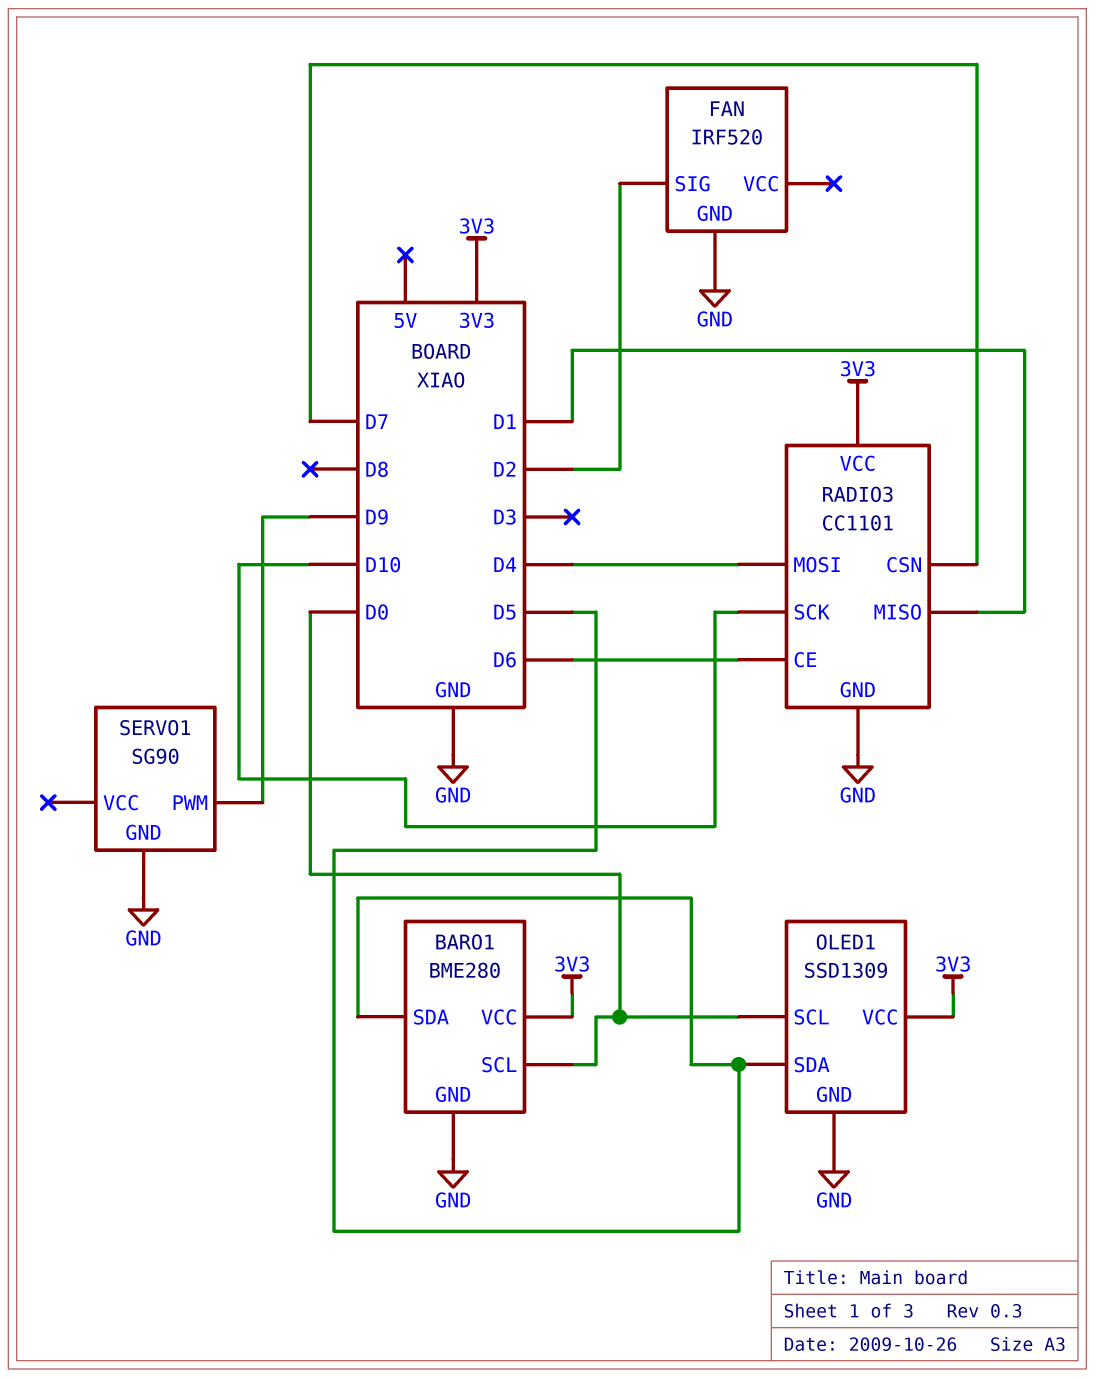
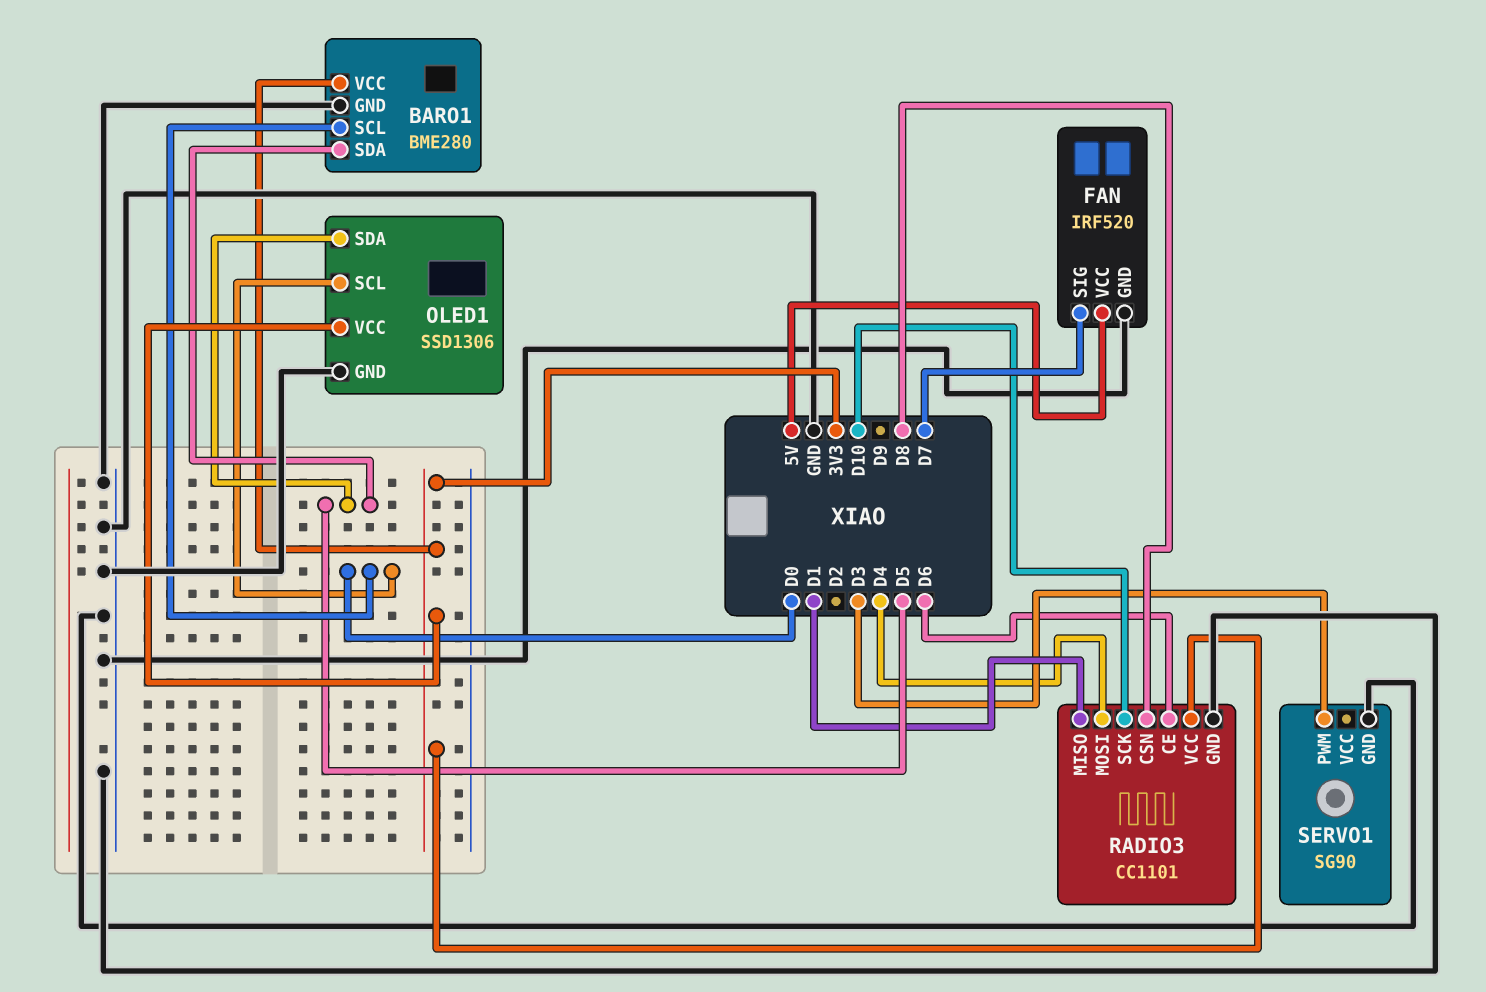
FAN pin SIG: D2 -> D7
FAN pin VCC: none -> 5V
OLED1: SSD1309 -> SSD1306
RADIO3 pin CSN: D7 -> D8
SERVO1 pin PWM: D9 -> D3

